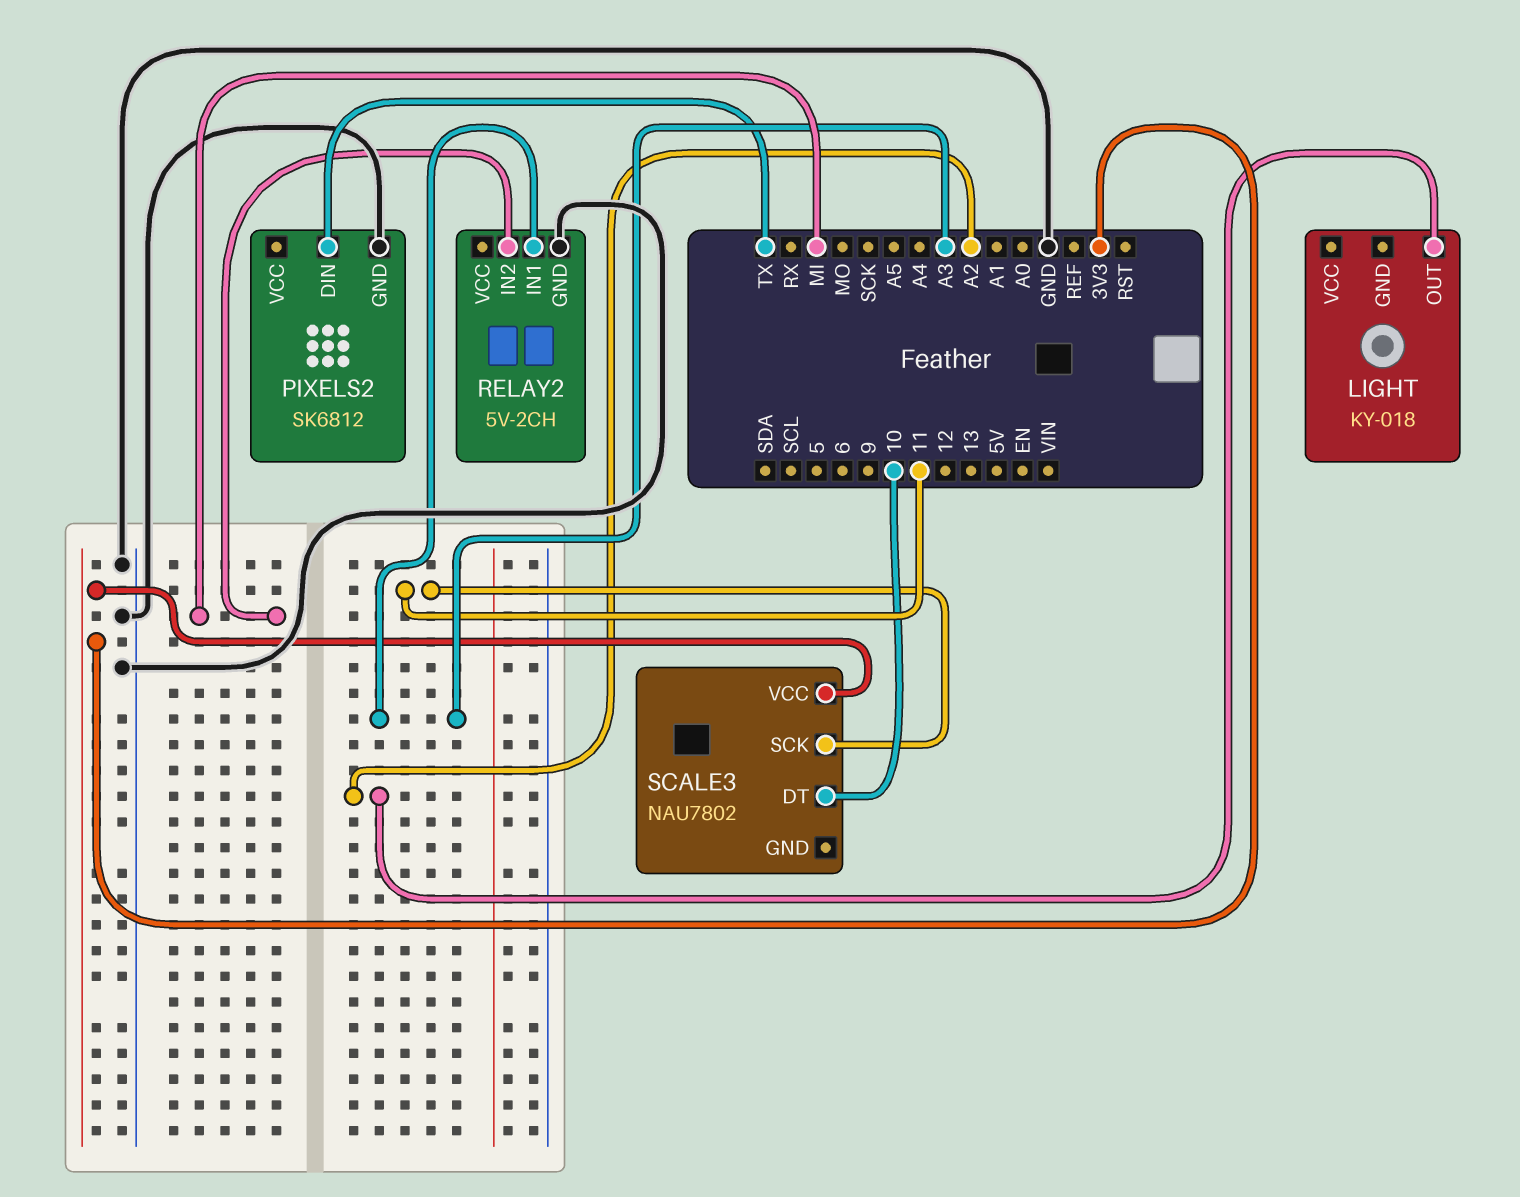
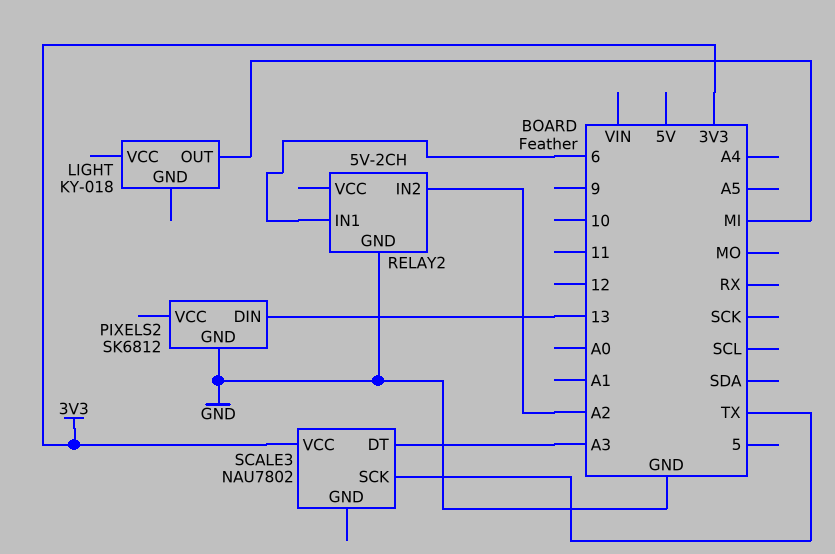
LIGHT pin OUT: A2 -> MI
PIXELS2 pin DIN: TX -> 13
RELAY2 pin IN1: A3 -> 6
RELAY2 pin IN2: MI -> A2
SCALE3 pin DT: 10 -> A3
SCALE3 pin SCK: 11 -> TX

